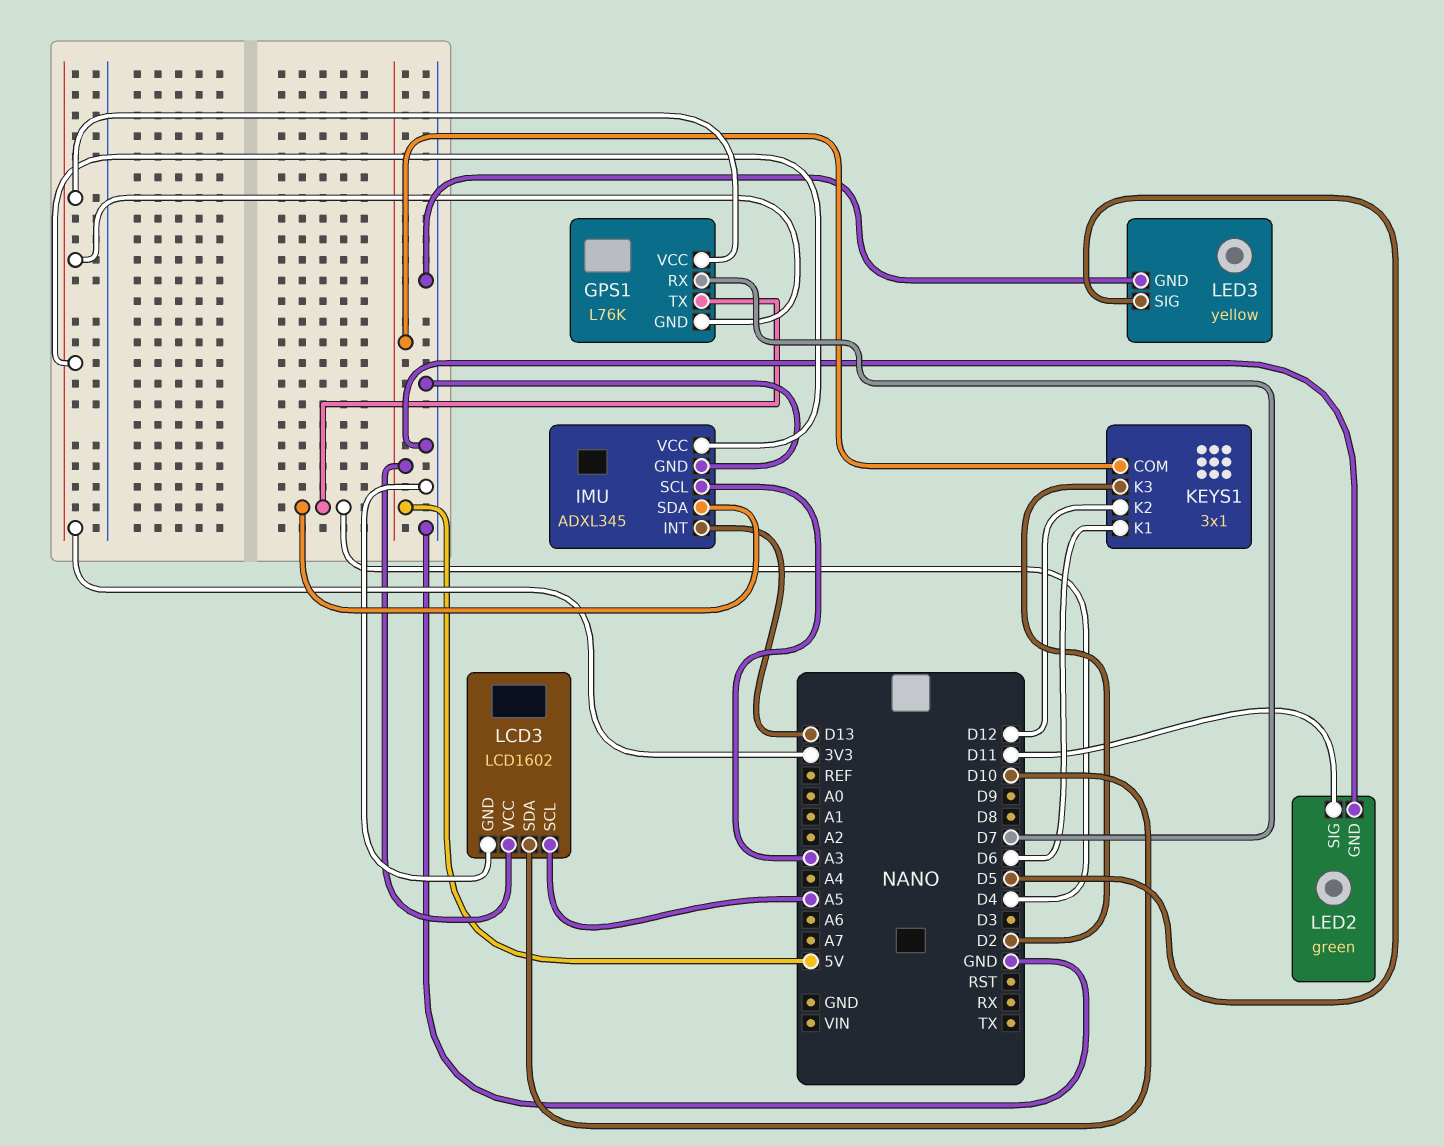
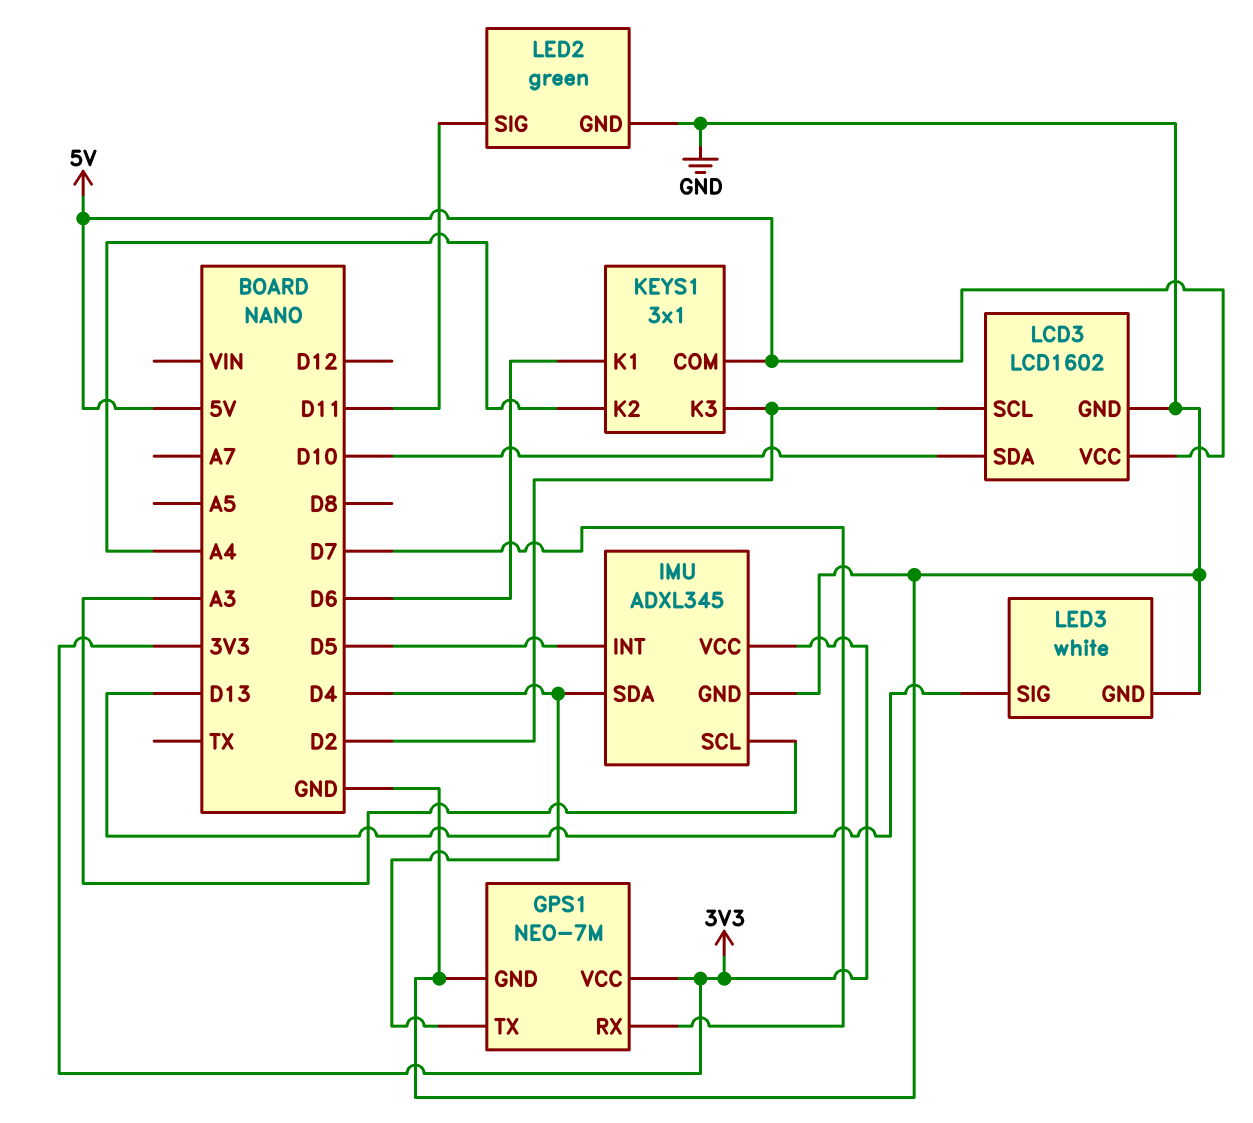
GPS1: L76K -> NEO-7M
GPS1 pin GND: 3V3 -> GND
IMU pin INT: D13 -> D5
KEYS1 pin K2: D12 -> A4
LCD3 pin SCL: A5 -> D2
LED3: yellow -> white
LED3 pin SIG: D5 -> D13

